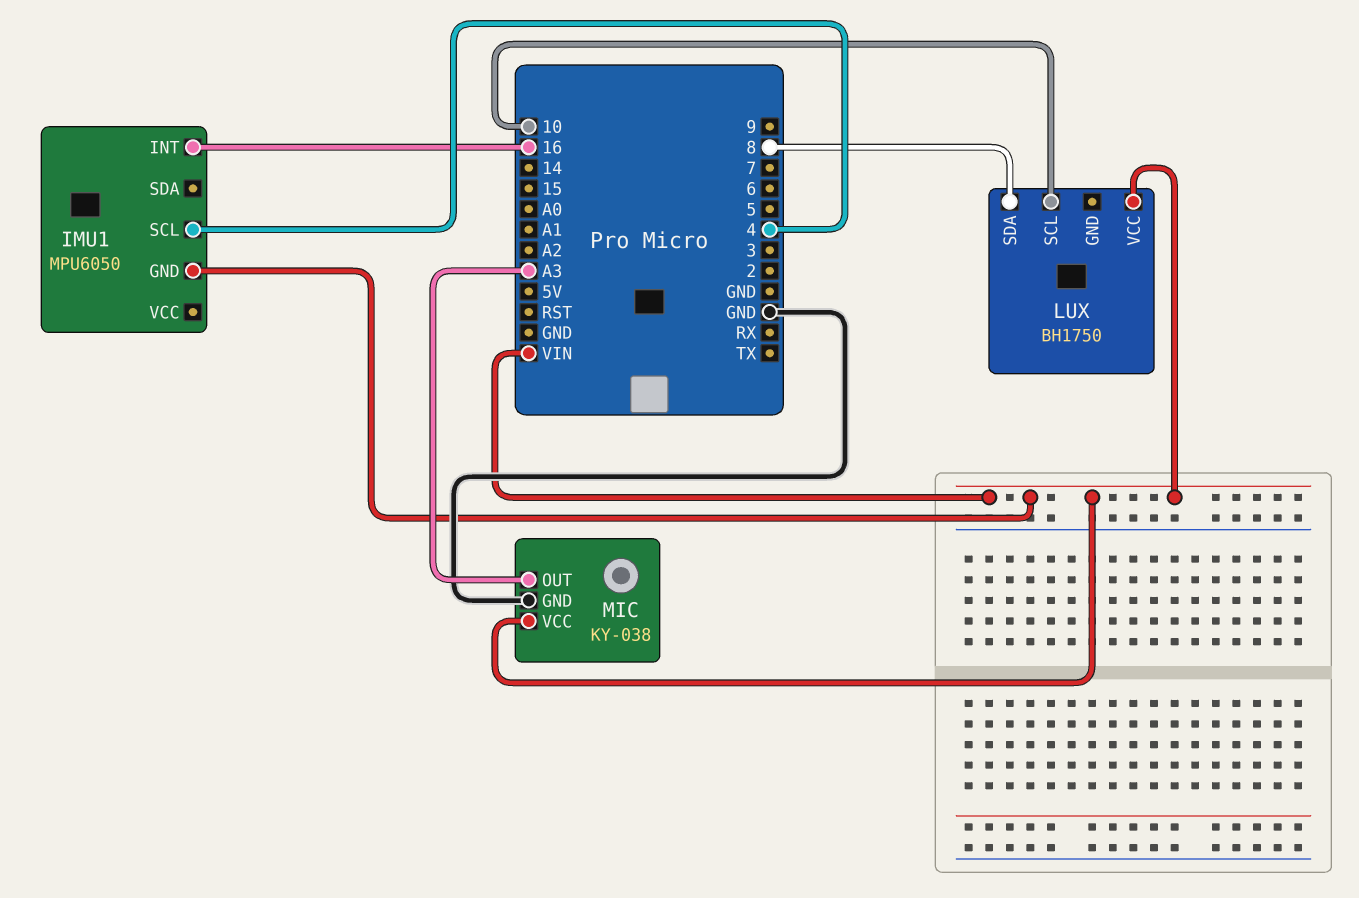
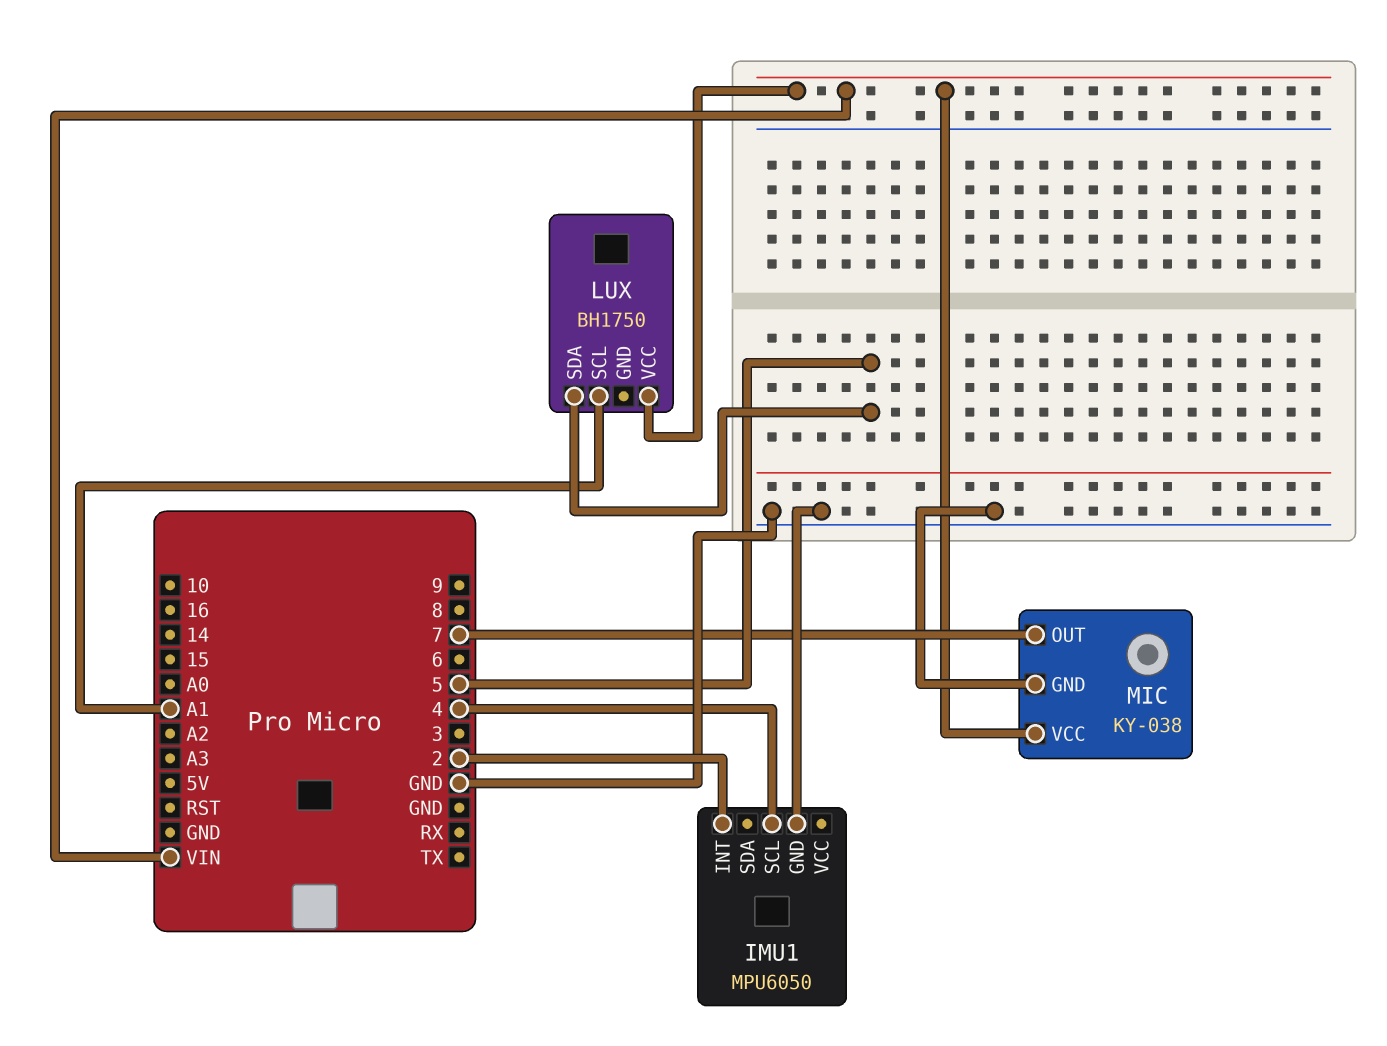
IMU1 pin GND: VIN -> GND
IMU1 pin INT: 16 -> 2
LUX pin SCL: 10 -> A1
LUX pin SDA: 8 -> 5
MIC pin OUT: A3 -> 7

